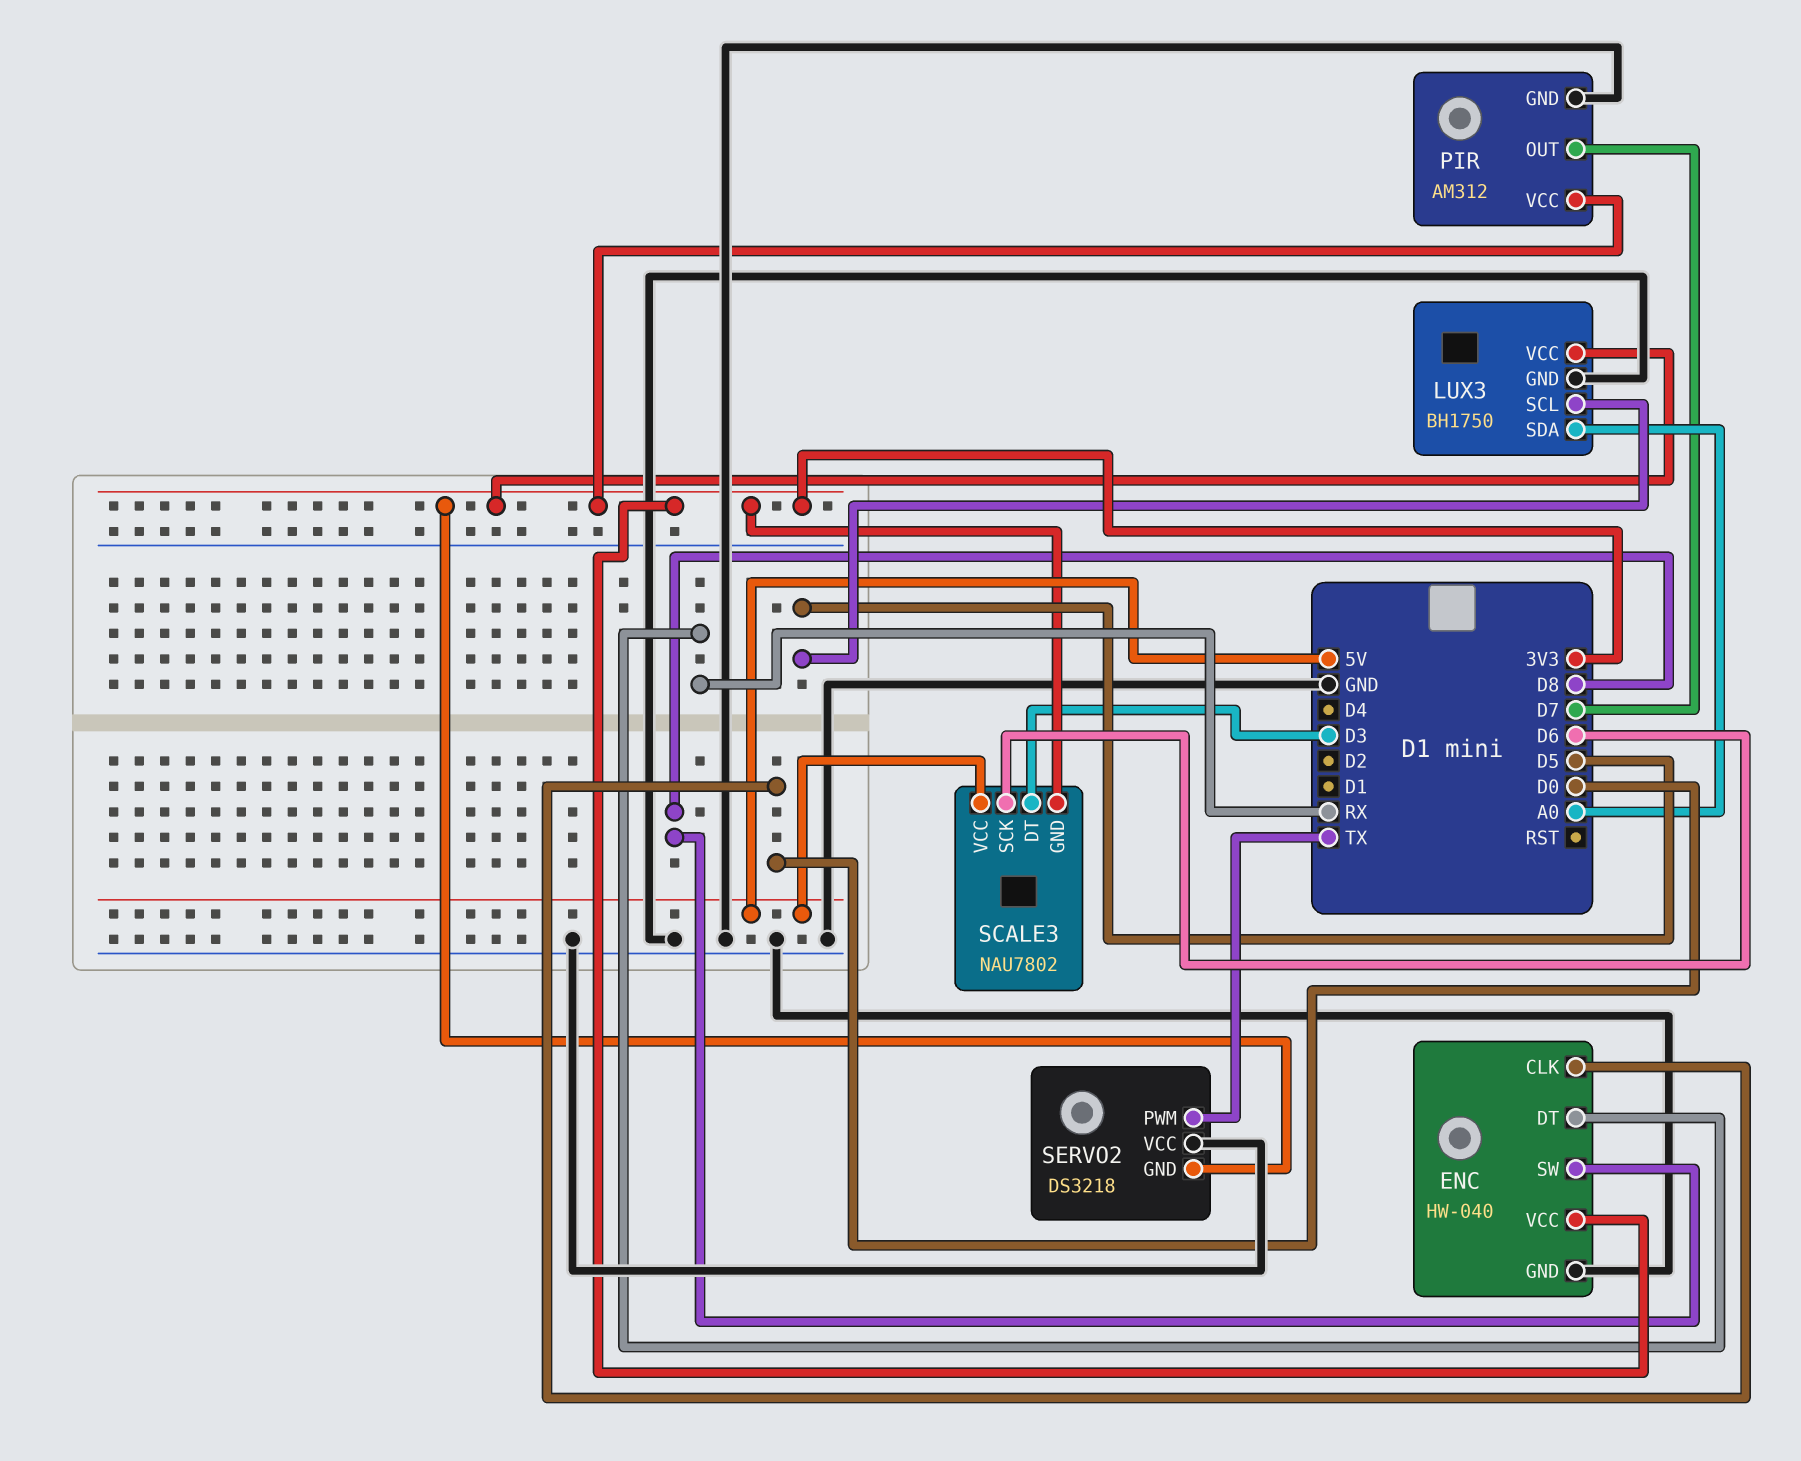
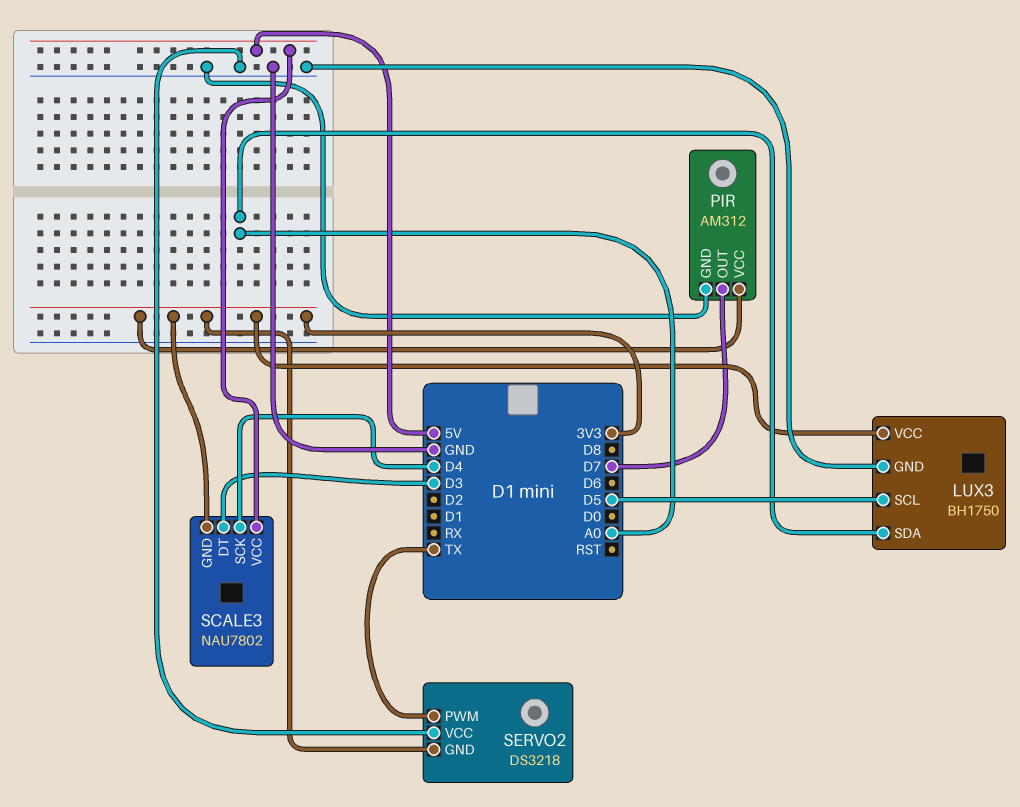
ENC: HW-040 -> none
ENC pin CLK: D0 -> none
ENC pin DT: RX -> none
ENC pin GND: GND -> none
ENC pin SW: D8 -> none
ENC pin VCC: 3V3 -> none
SCALE3 pin SCK: D6 -> D4

